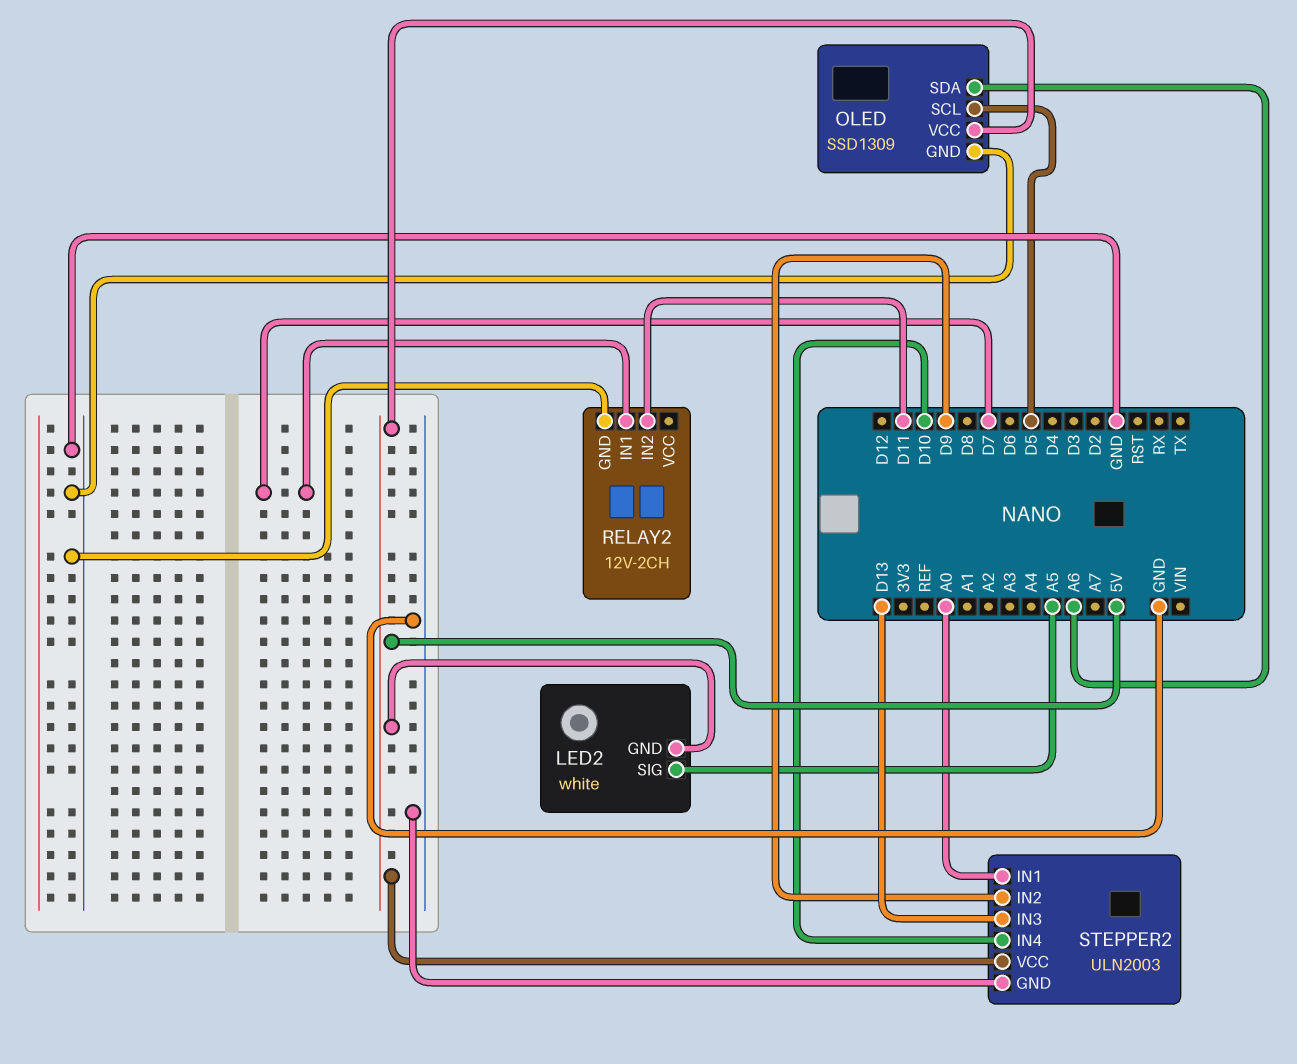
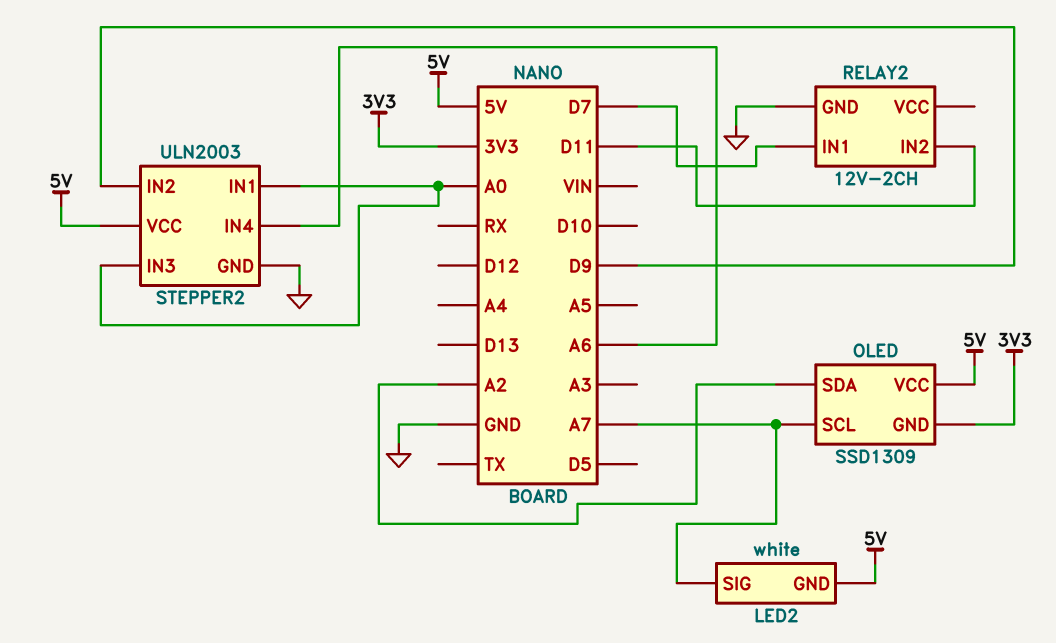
LED2 pin SIG: A5 -> A7
OLED pin GND: GND -> 3V3
OLED pin SCL: D5 -> A7
OLED pin SDA: A6 -> A2
STEPPER2 pin IN3: D13 -> A0
STEPPER2 pin IN4: D10 -> A6

